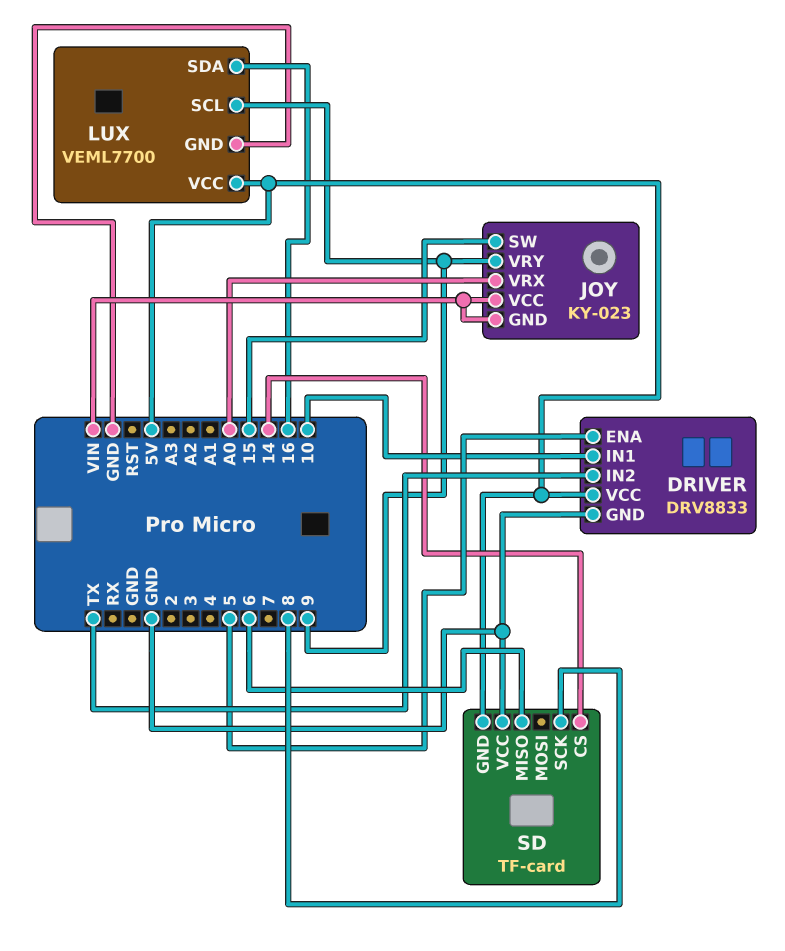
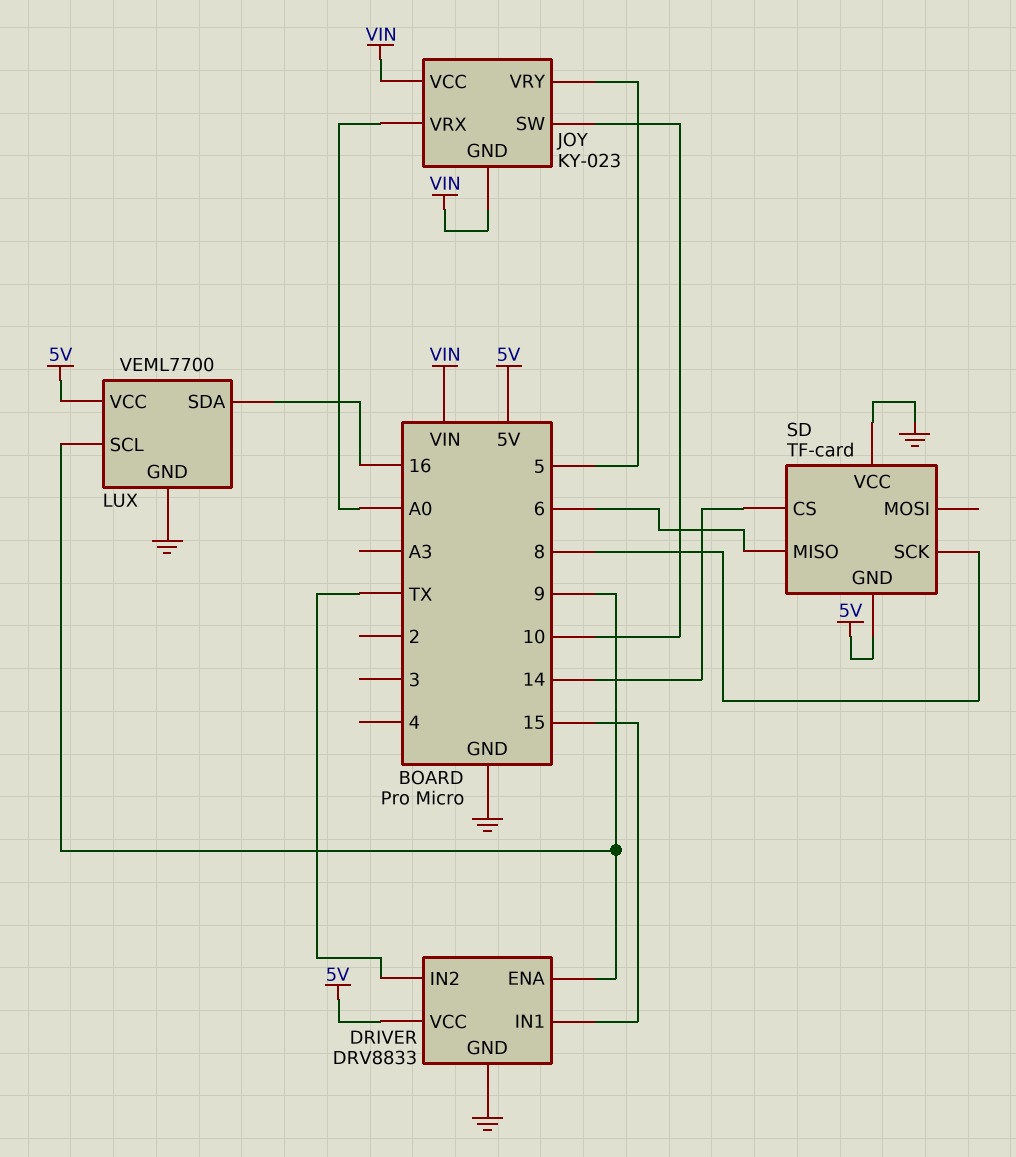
DRIVER pin ENA: 5 -> 9
DRIVER pin IN1: 10 -> 15
JOY pin SW: 15 -> 10
JOY pin VRY: 9 -> 5

